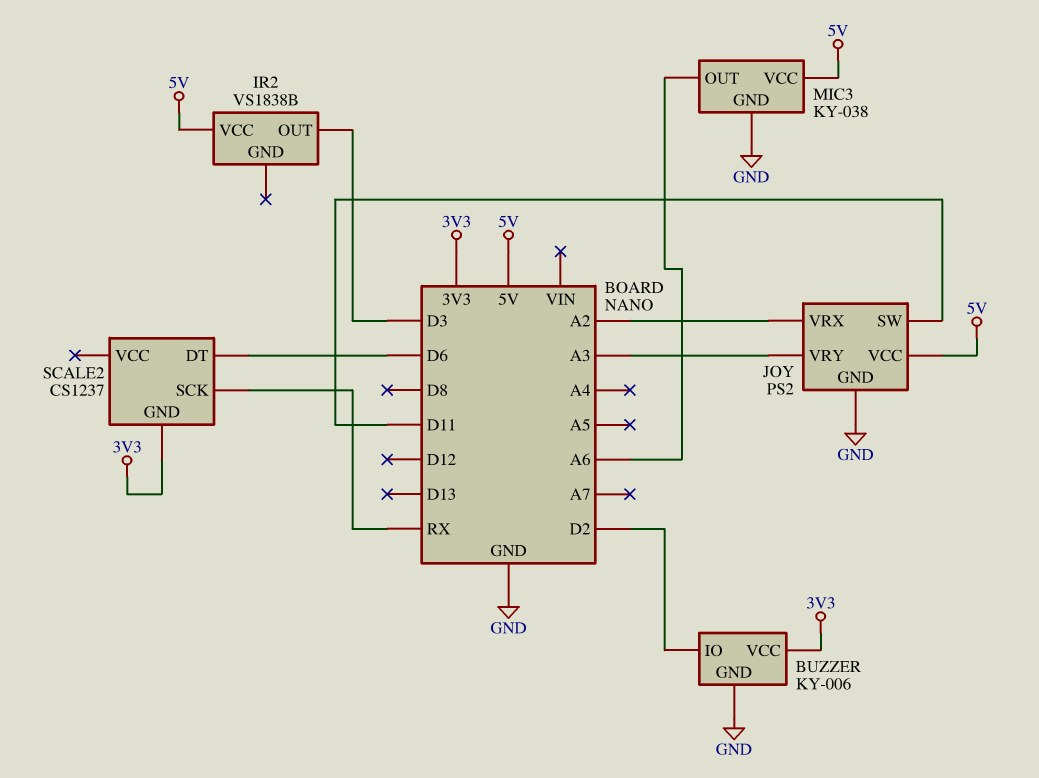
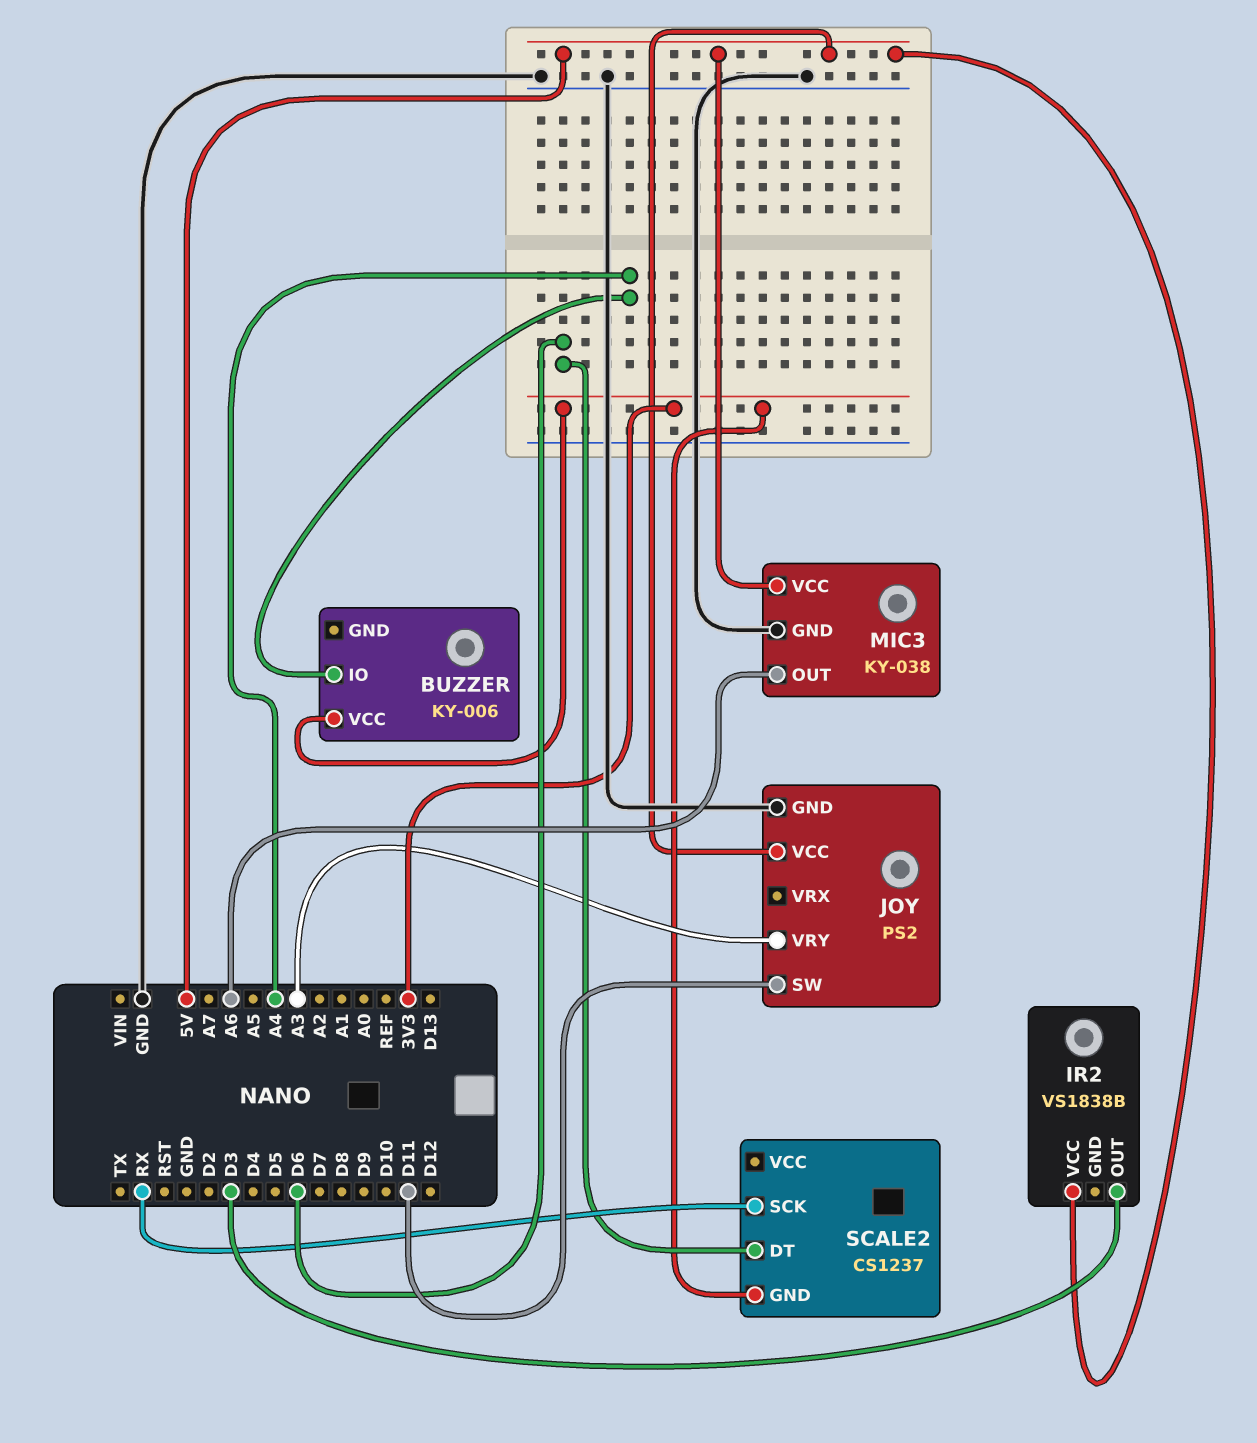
BUZZER pin GND: GND -> none
BUZZER pin IO: D2 -> A4
JOY pin VRX: A2 -> none

